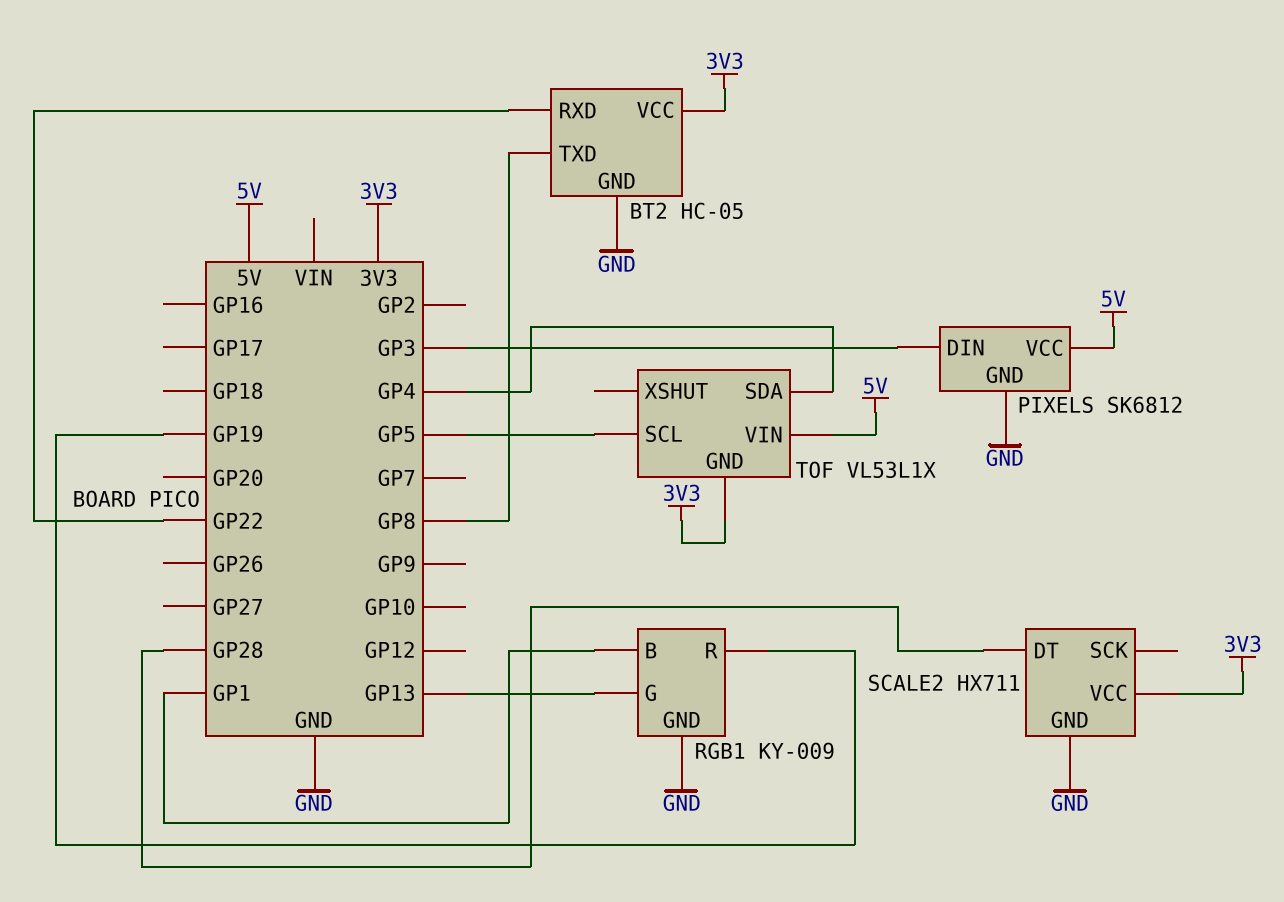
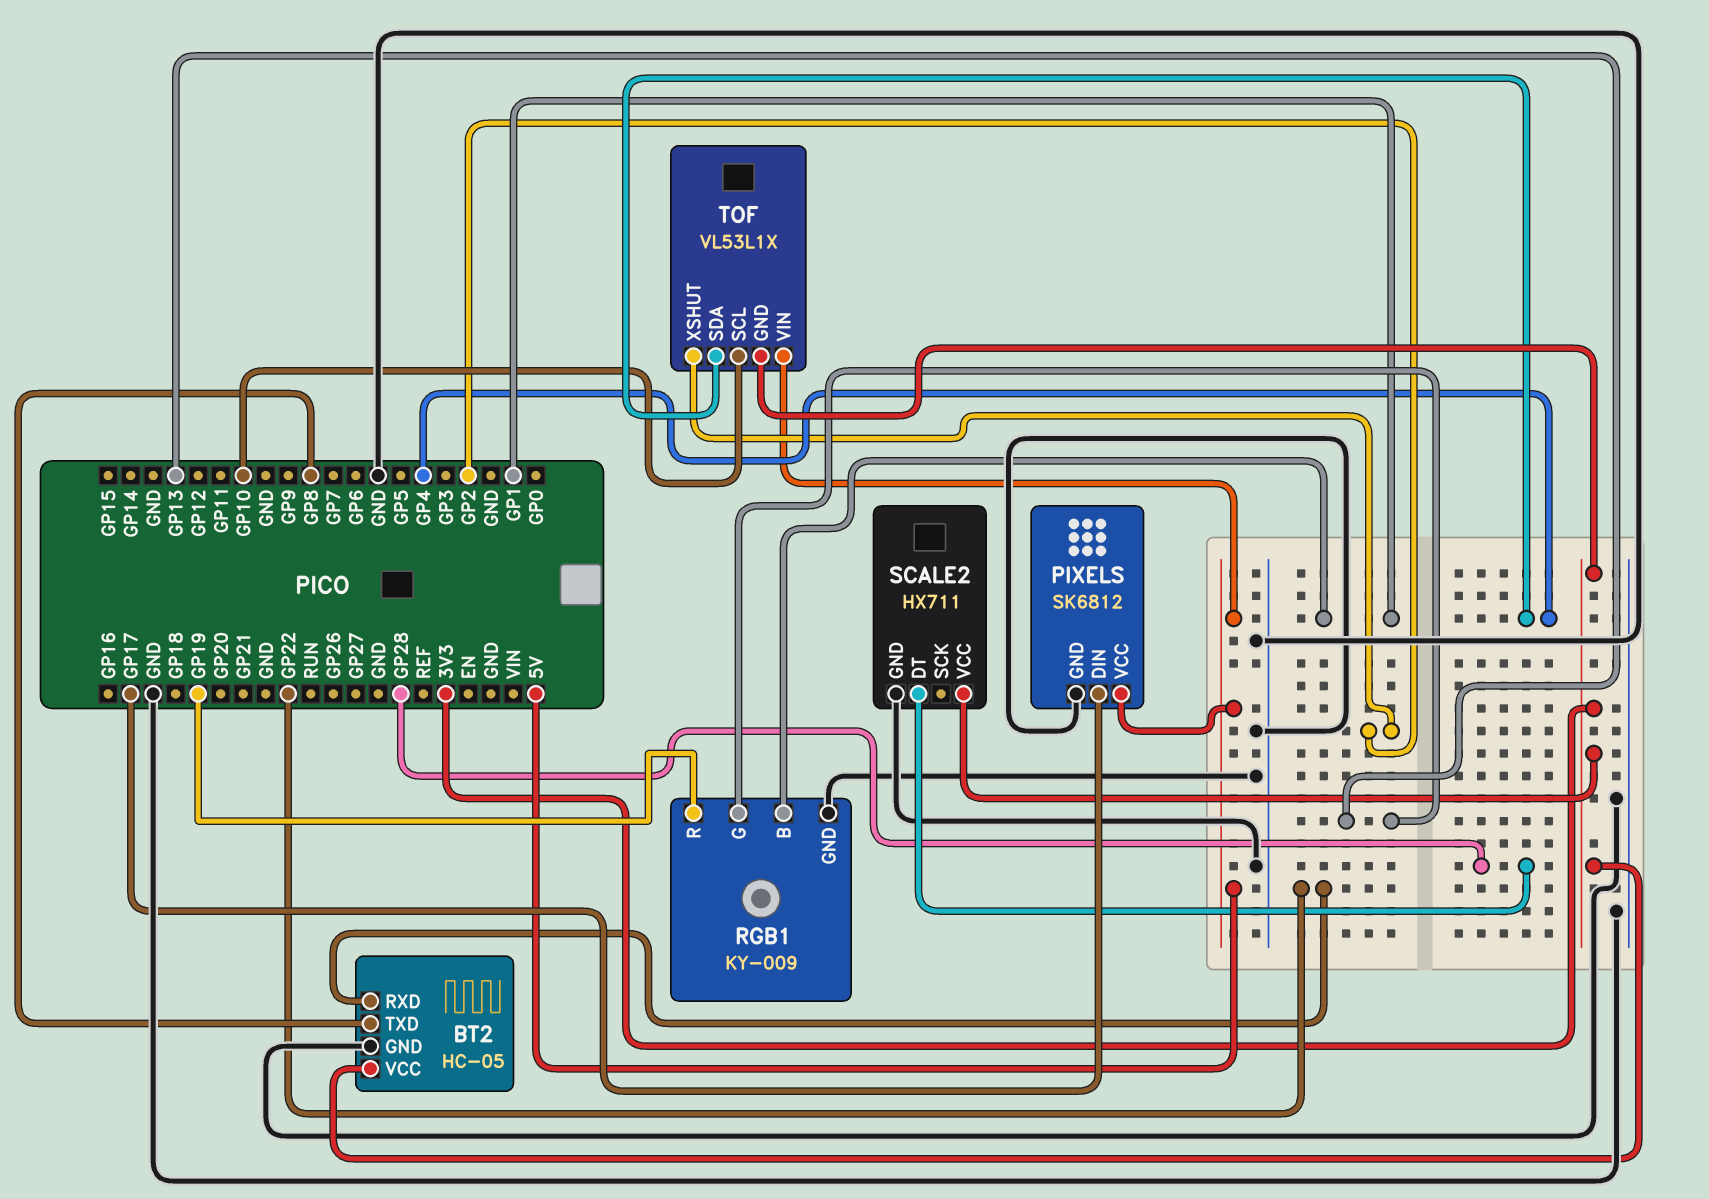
PIXELS pin DIN: GP3 -> GP17
TOF pin SCL: GP5 -> GP10
TOF pin XSHUT: none -> GP2

